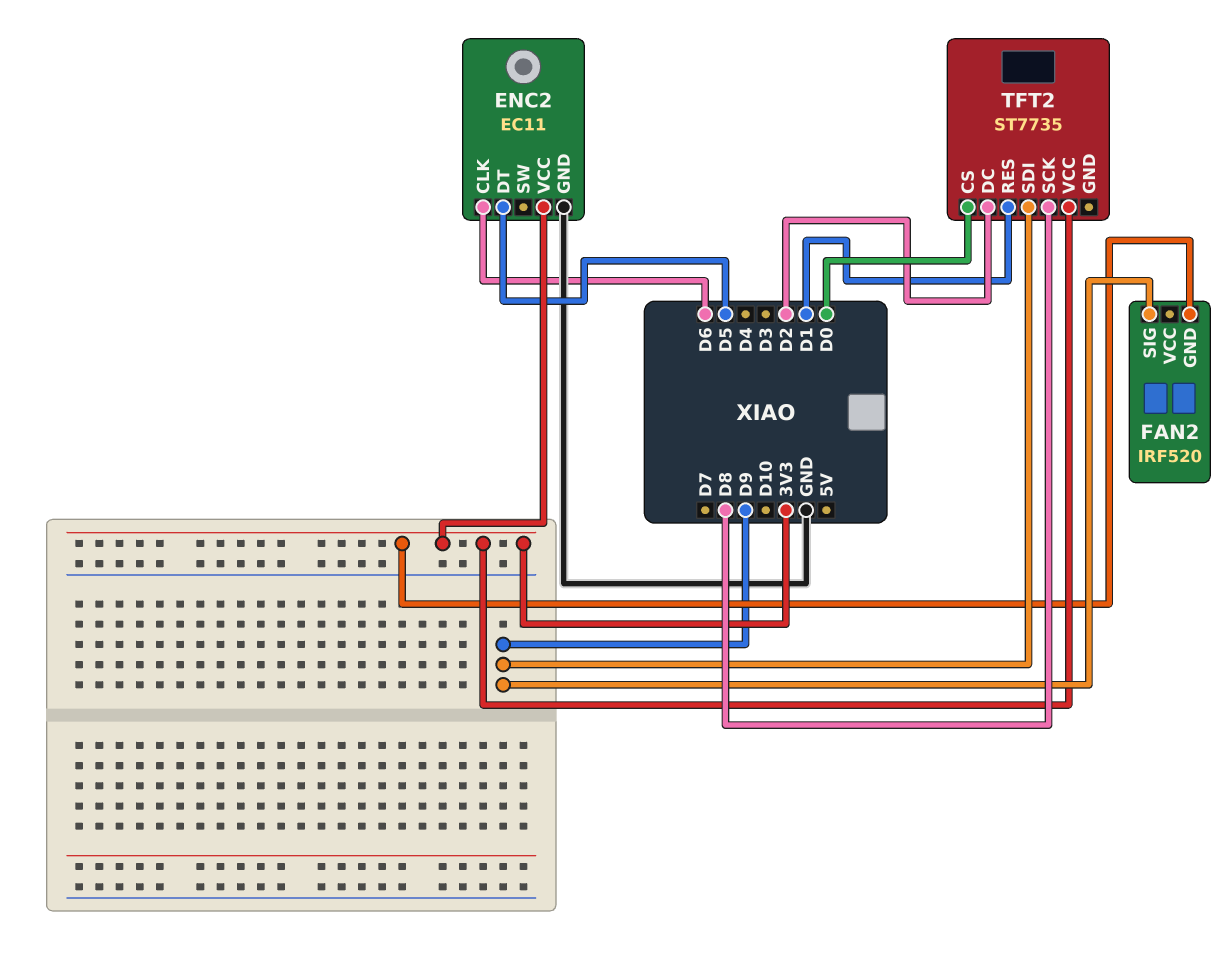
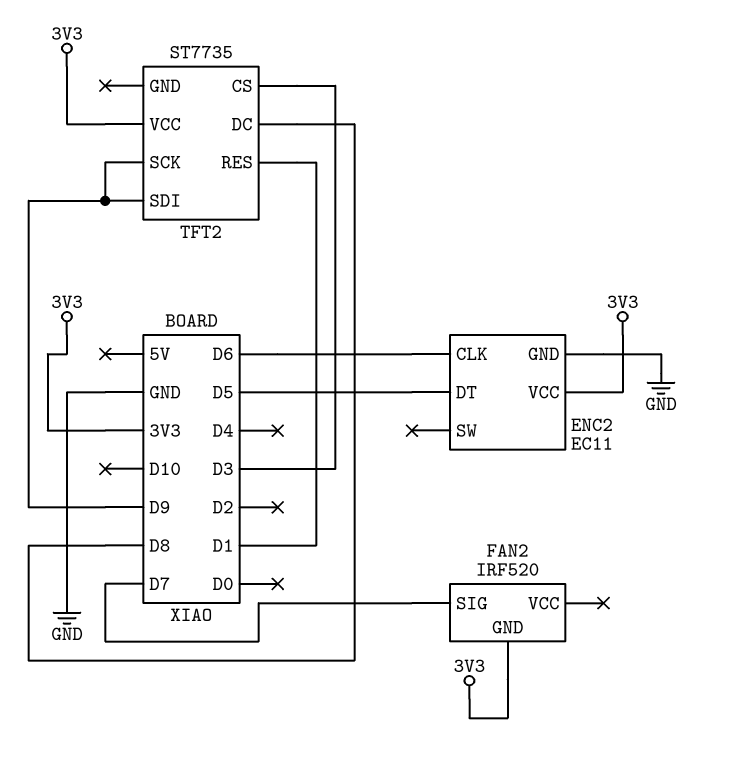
FAN2 pin SIG: D9 -> D7
TFT2 pin CS: D0 -> D3
TFT2 pin DC: D2 -> D8
TFT2 pin SCK: D8 -> D9

